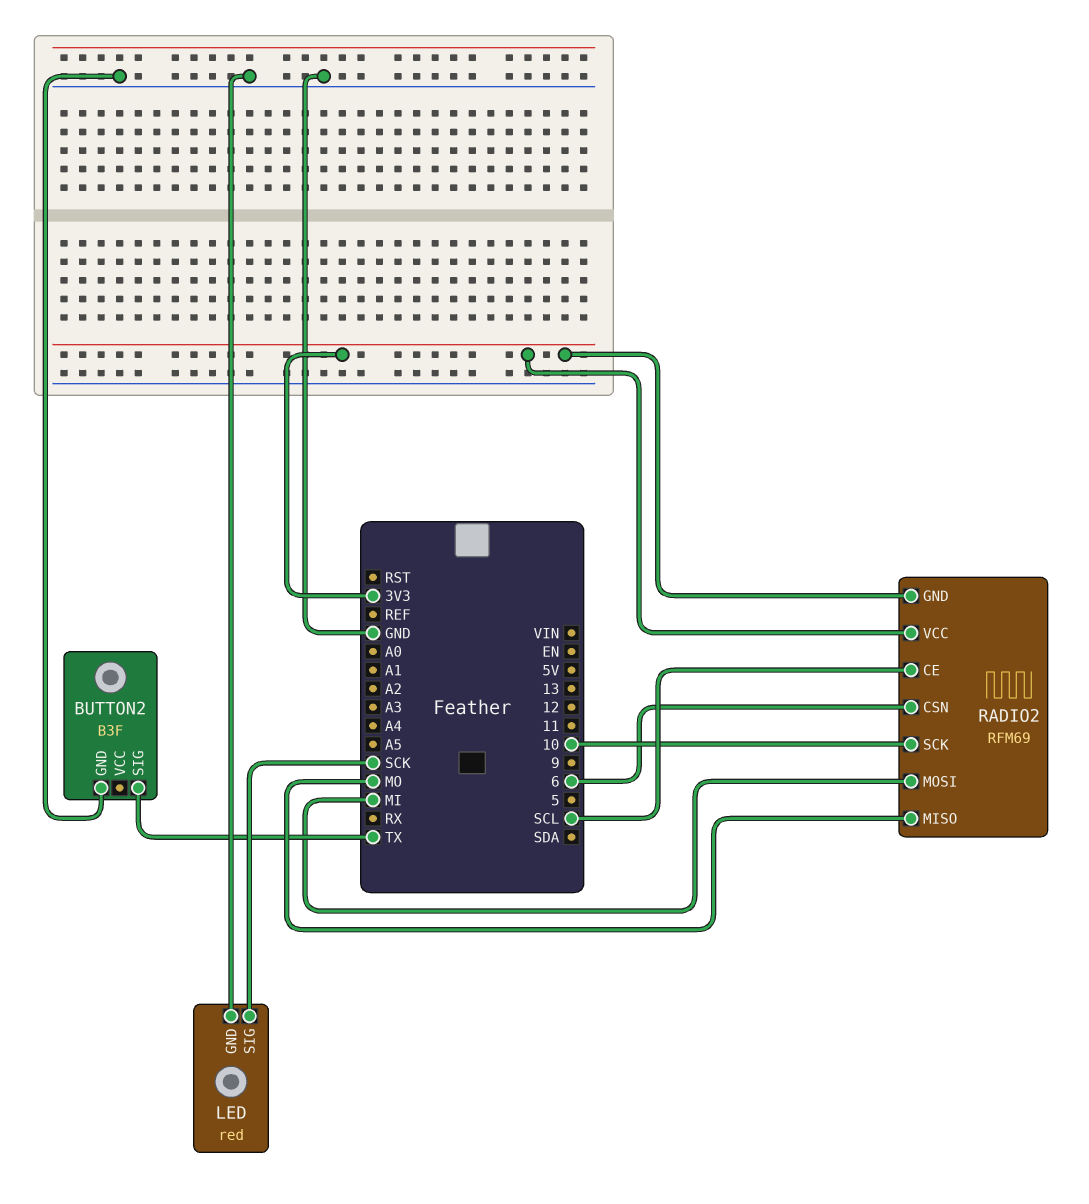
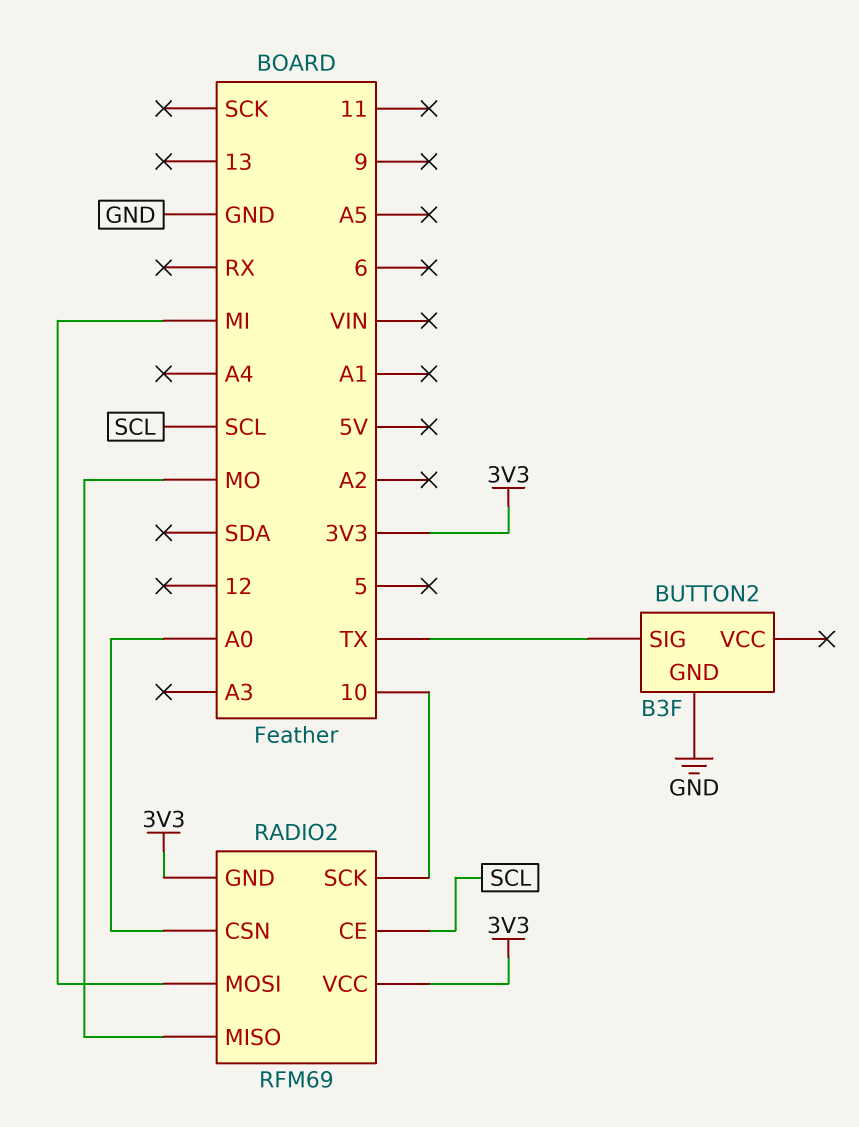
LED: red -> none
LED pin GND: GND -> none
LED pin SIG: SCK -> none
RADIO2 pin CSN: 6 -> A0

